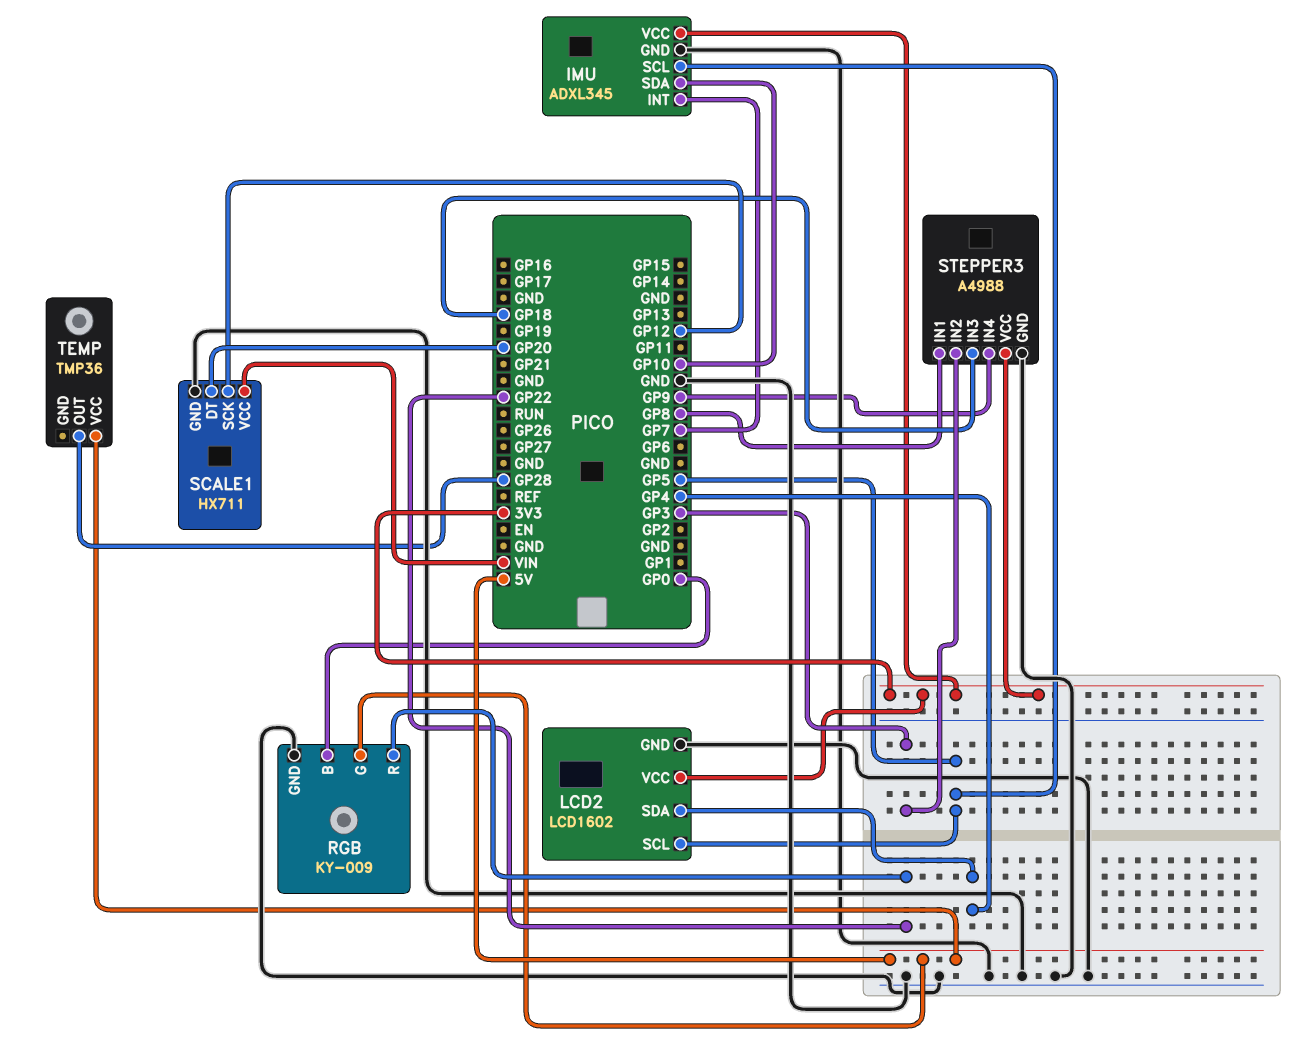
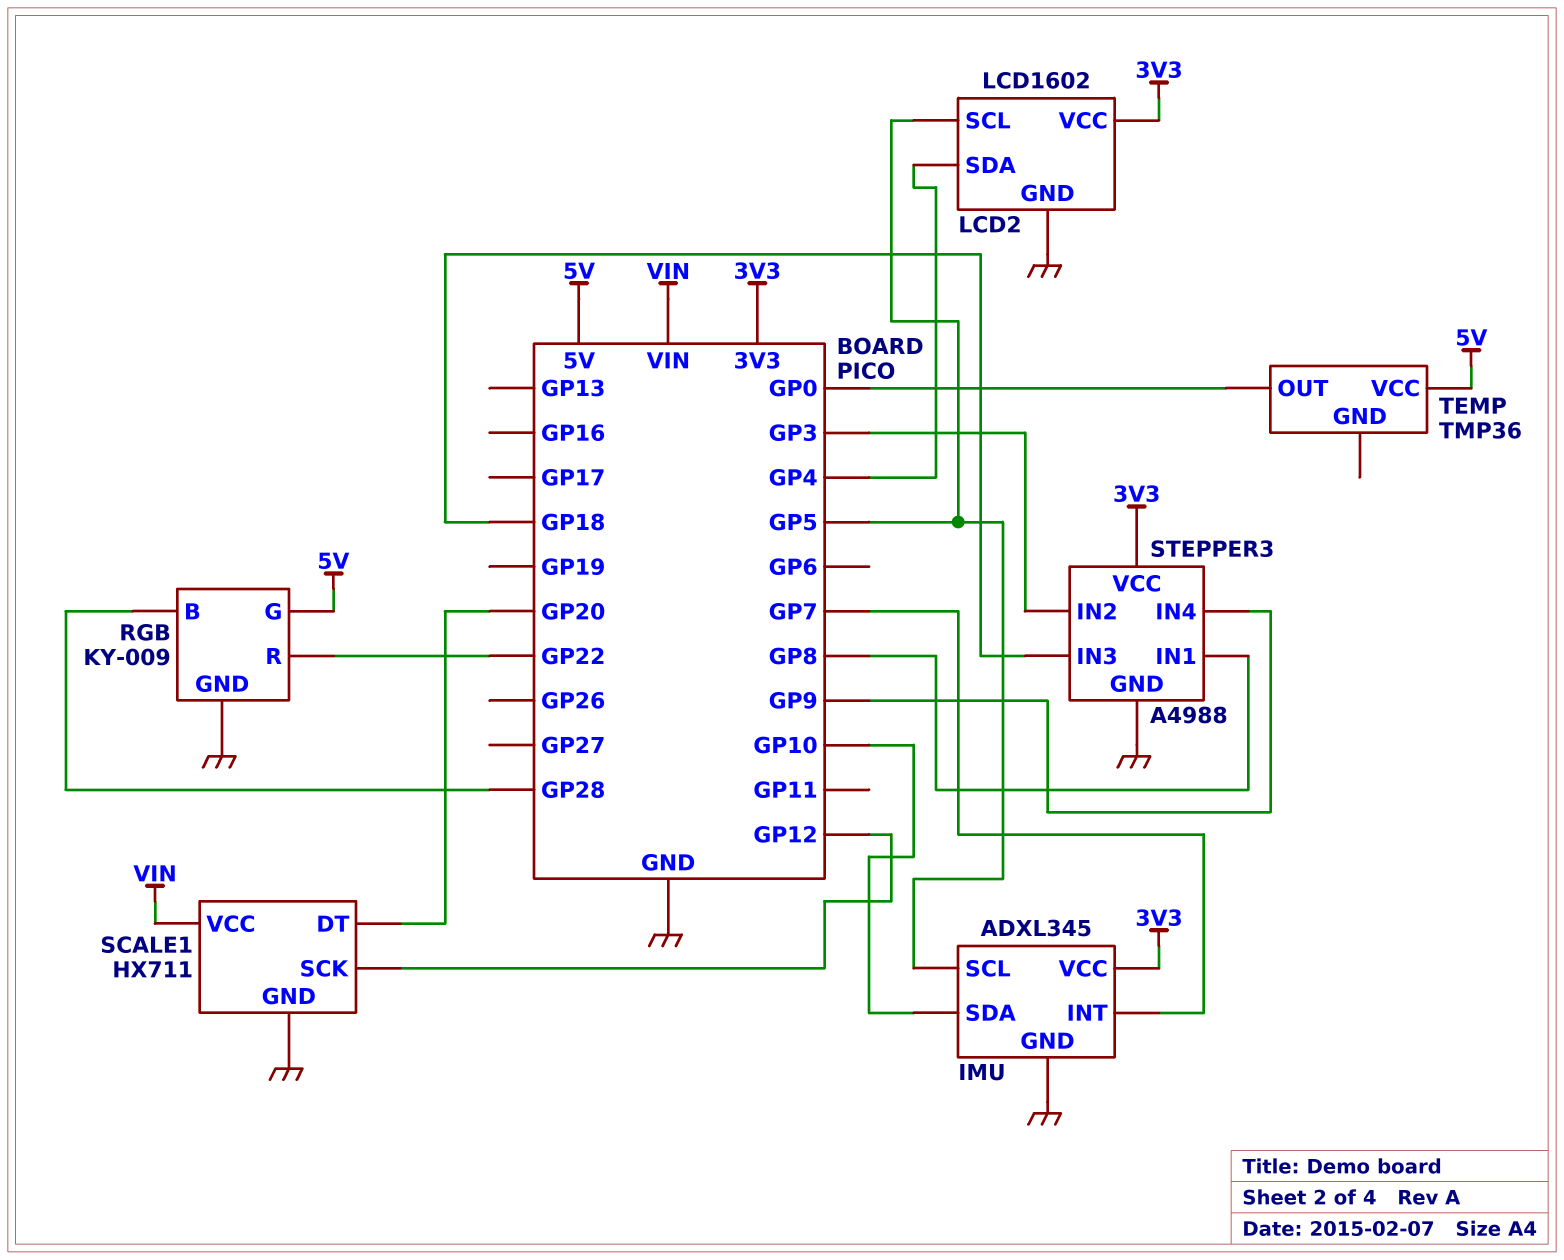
RGB pin B: GP0 -> GP28
TEMP pin OUT: GP28 -> GP0

